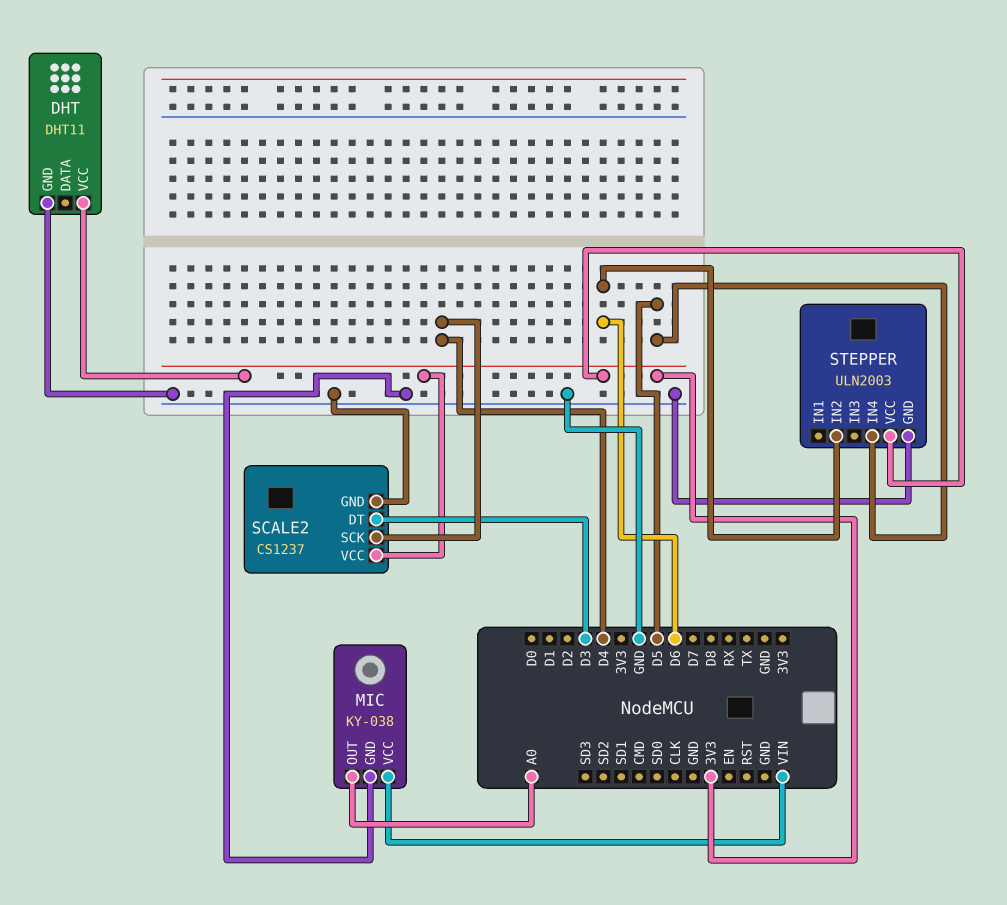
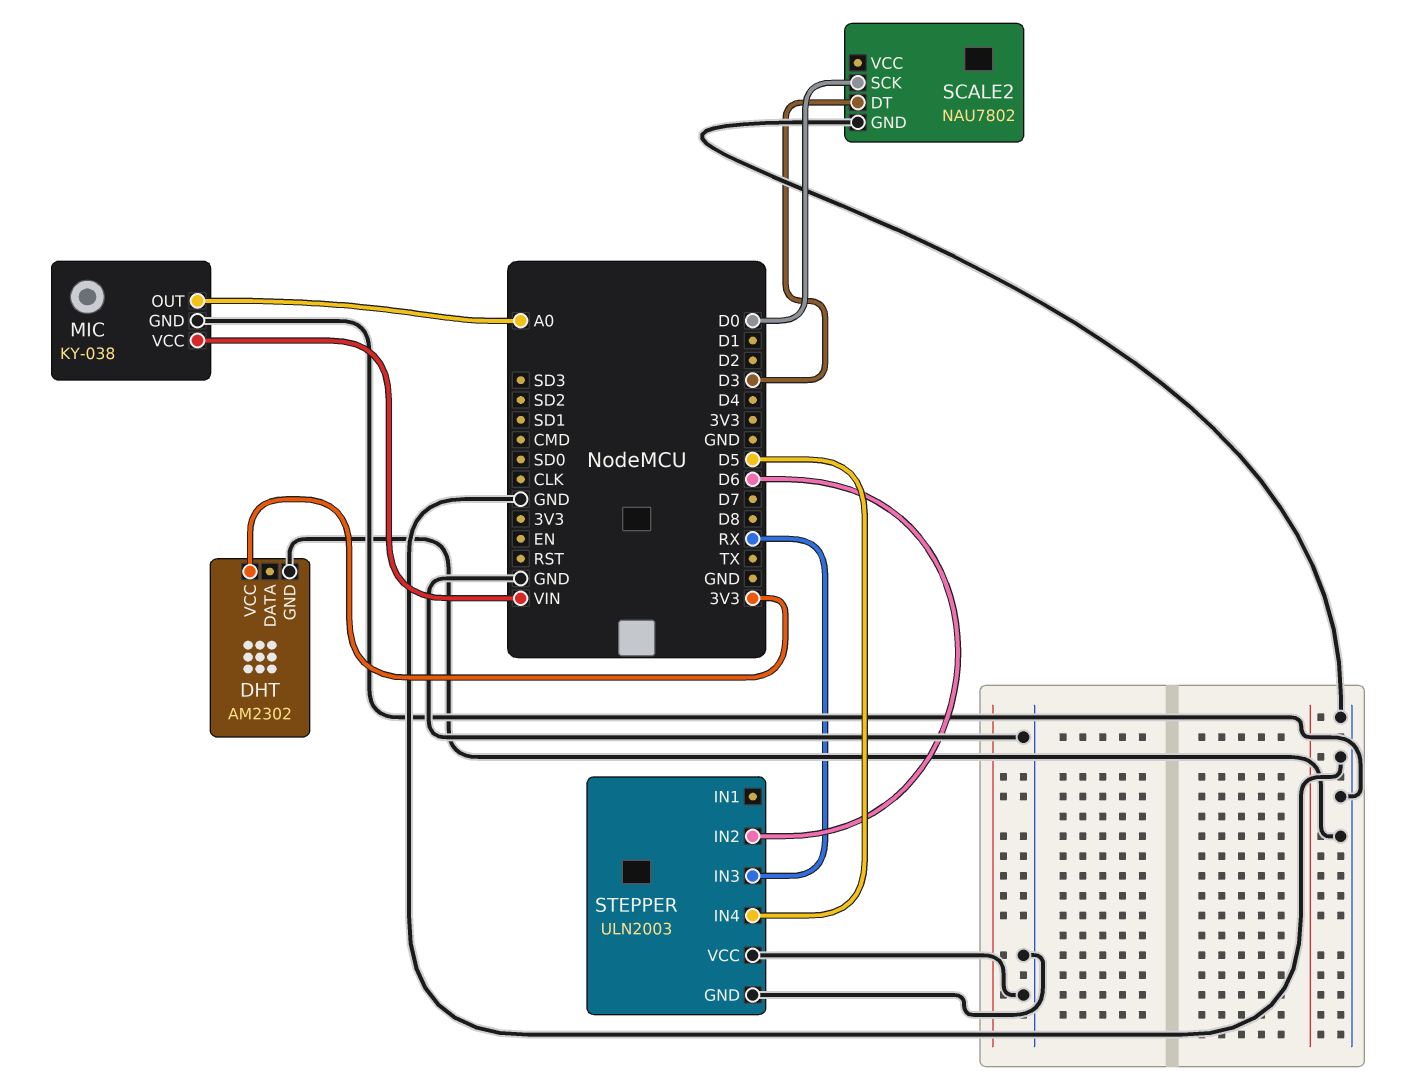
DHT: DHT11 -> AM2302
SCALE2: CS1237 -> NAU7802
SCALE2 pin SCK: D4 -> D0
SCALE2 pin VCC: 3V3 -> none
STEPPER pin IN3: none -> RX
STEPPER pin VCC: 3V3 -> GND

